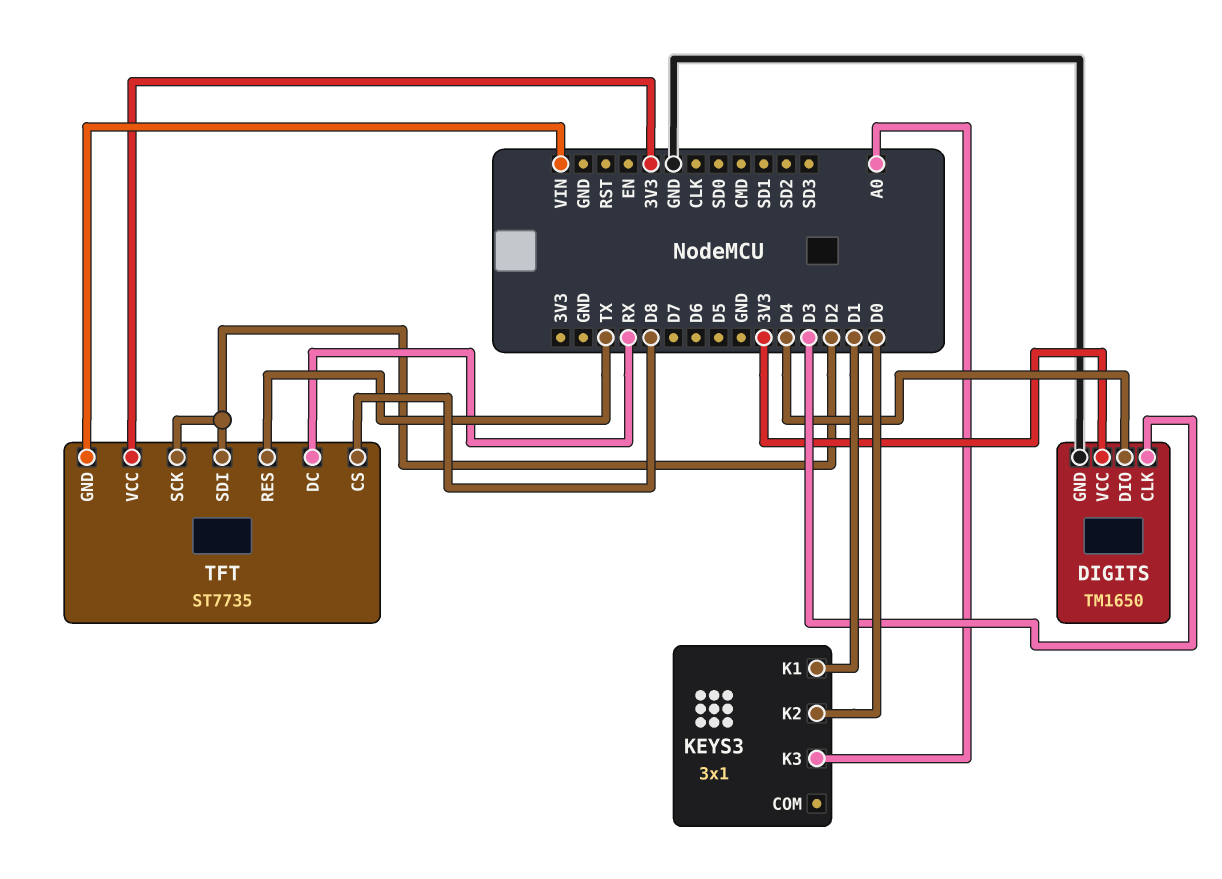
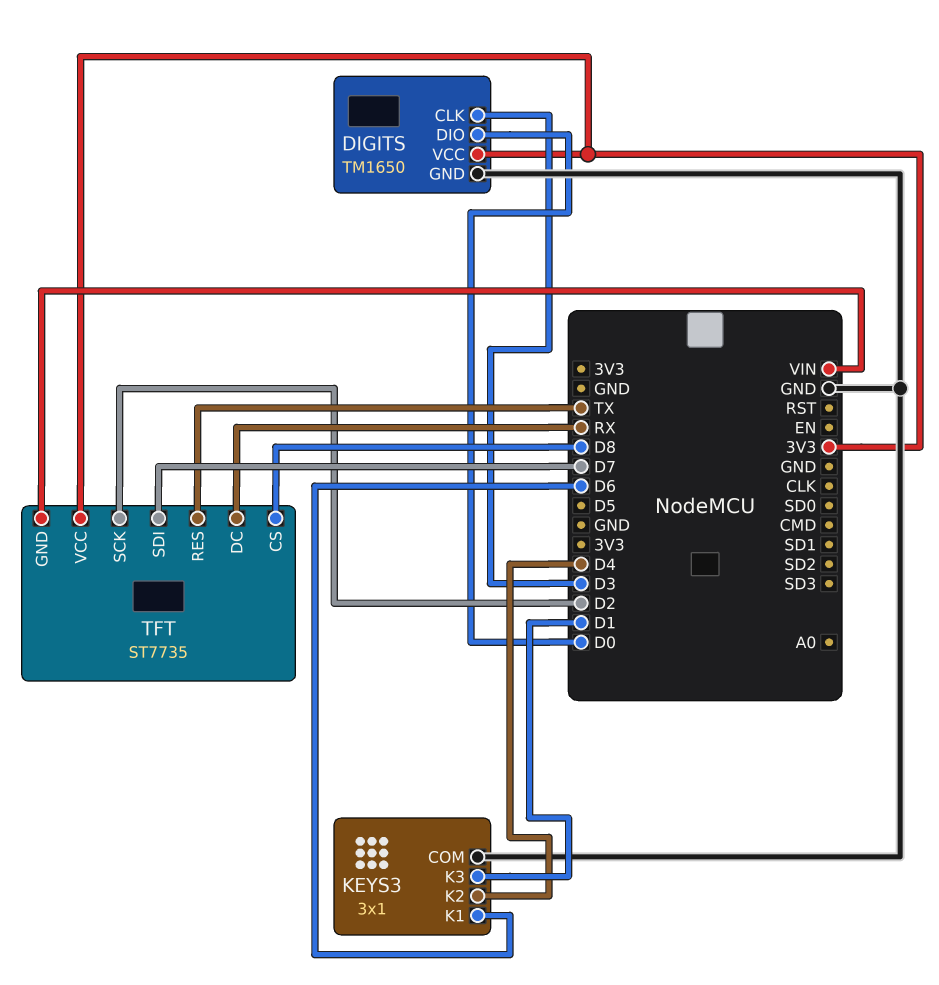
DIGITS pin DIO: D4 -> D0
KEYS3 pin COM: none -> GND
KEYS3 pin K1: D1 -> D6
KEYS3 pin K2: D0 -> D4
KEYS3 pin K3: A0 -> D1
TFT pin SDI: D2 -> D7

